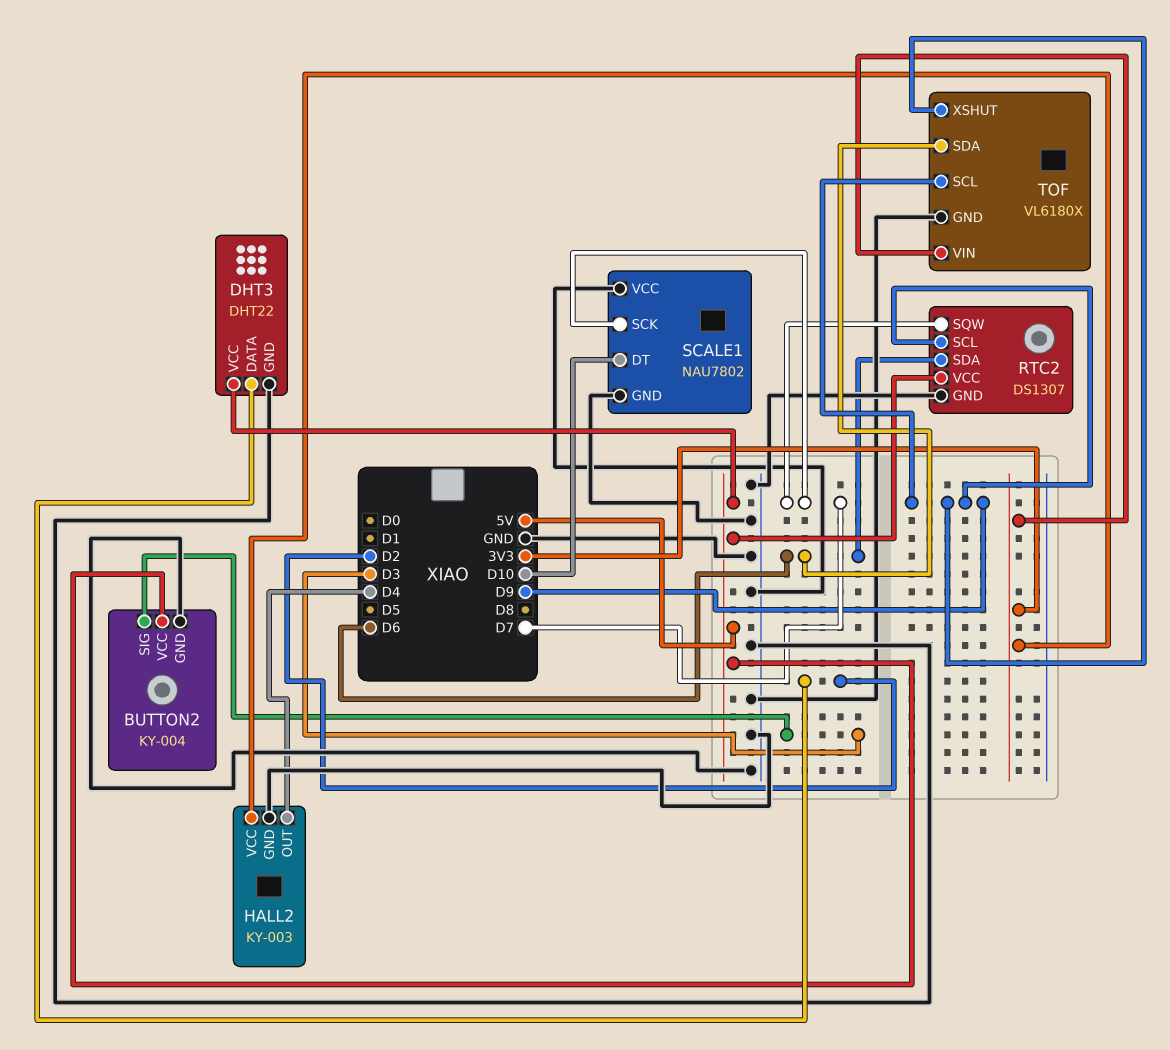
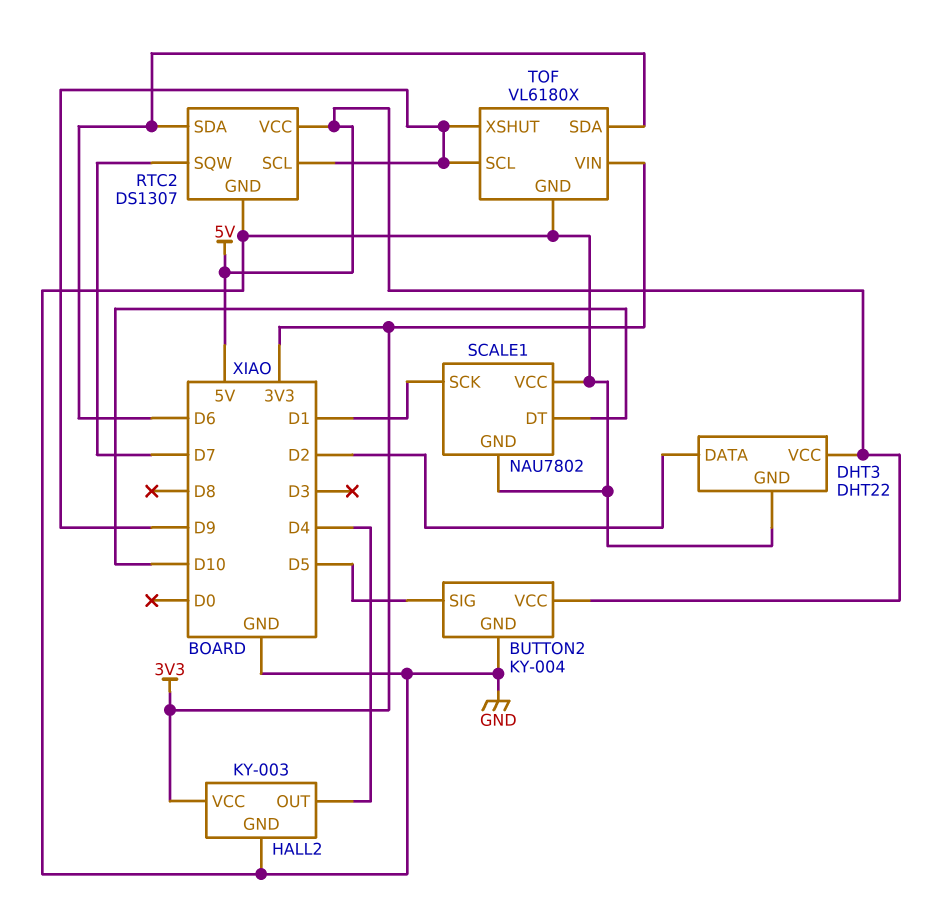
BUTTON2 pin SIG: D3 -> D5
SCALE1 pin SCK: D7 -> D1

